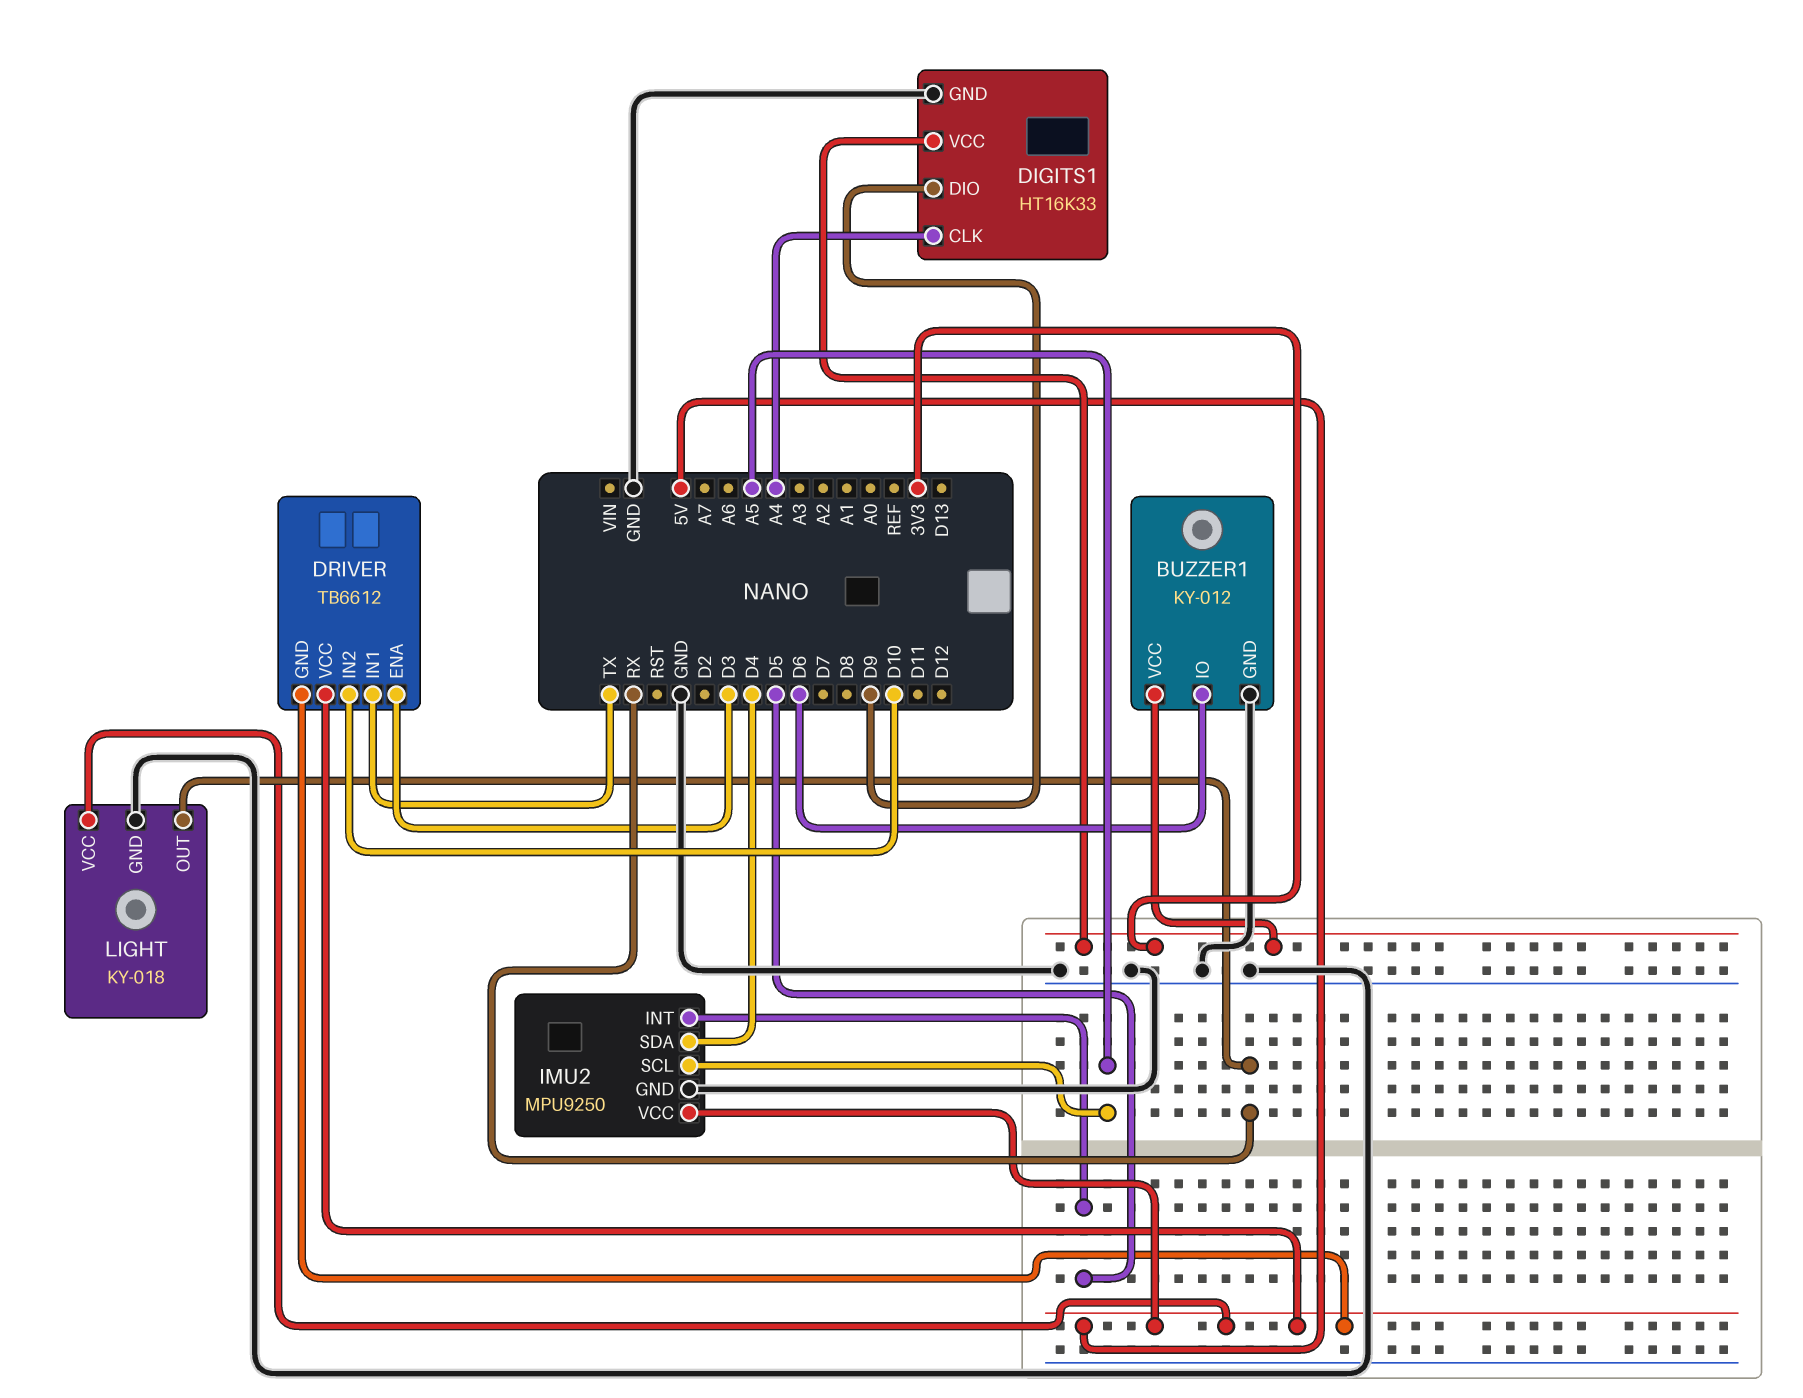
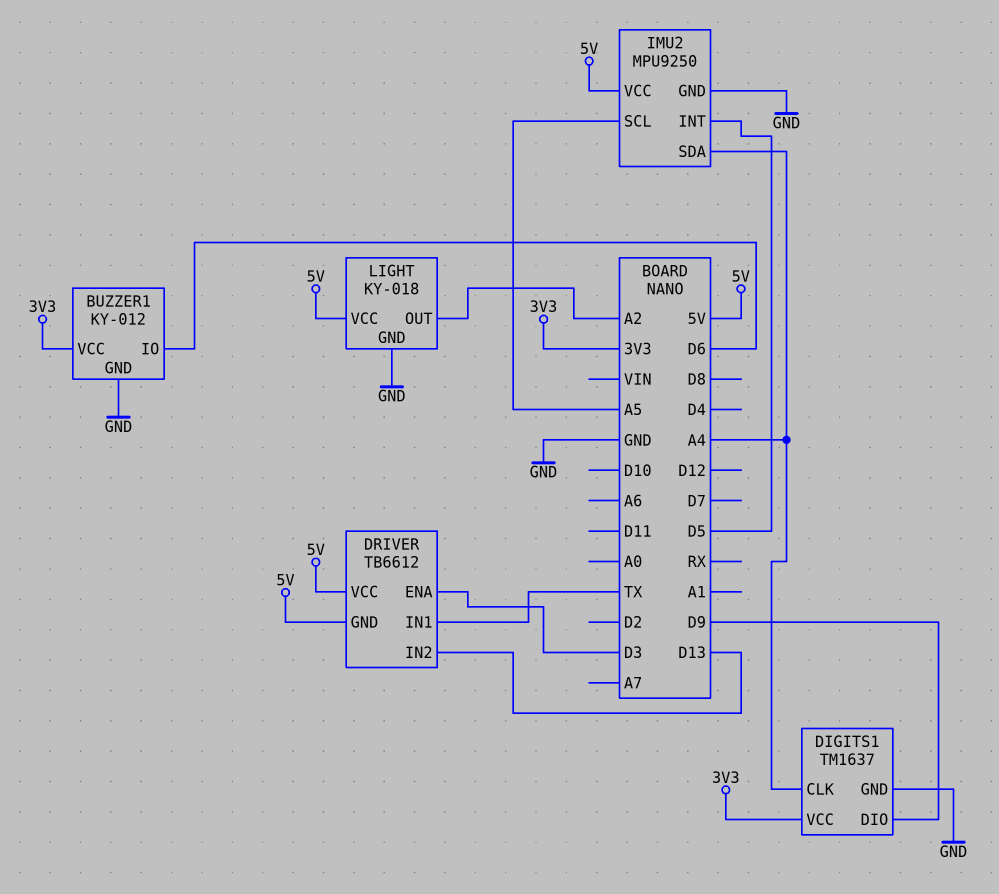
DIGITS1: HT16K33 -> TM1637
DRIVER pin IN2: D10 -> D13
IMU2 pin SDA: D4 -> A4
LIGHT pin OUT: RX -> A2

